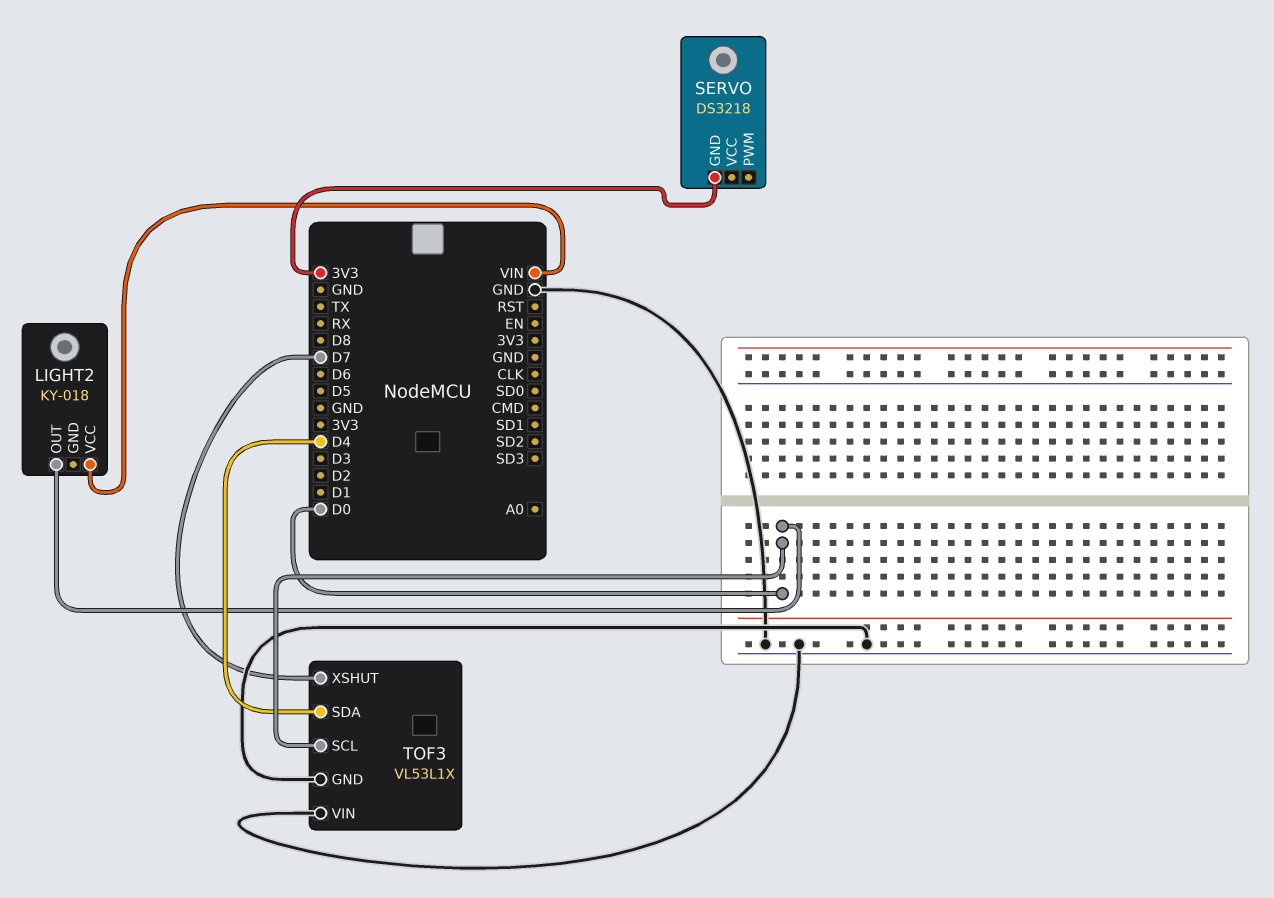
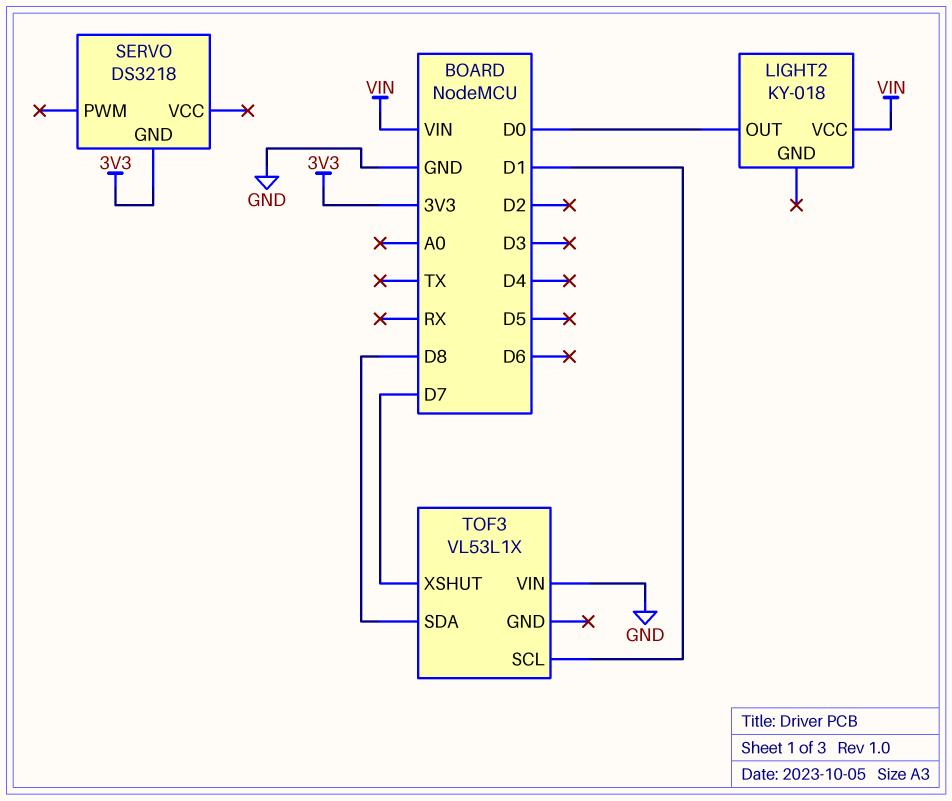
TOF3 pin GND: GND -> none
TOF3 pin SCL: D0 -> D1
TOF3 pin SDA: D4 -> D8

